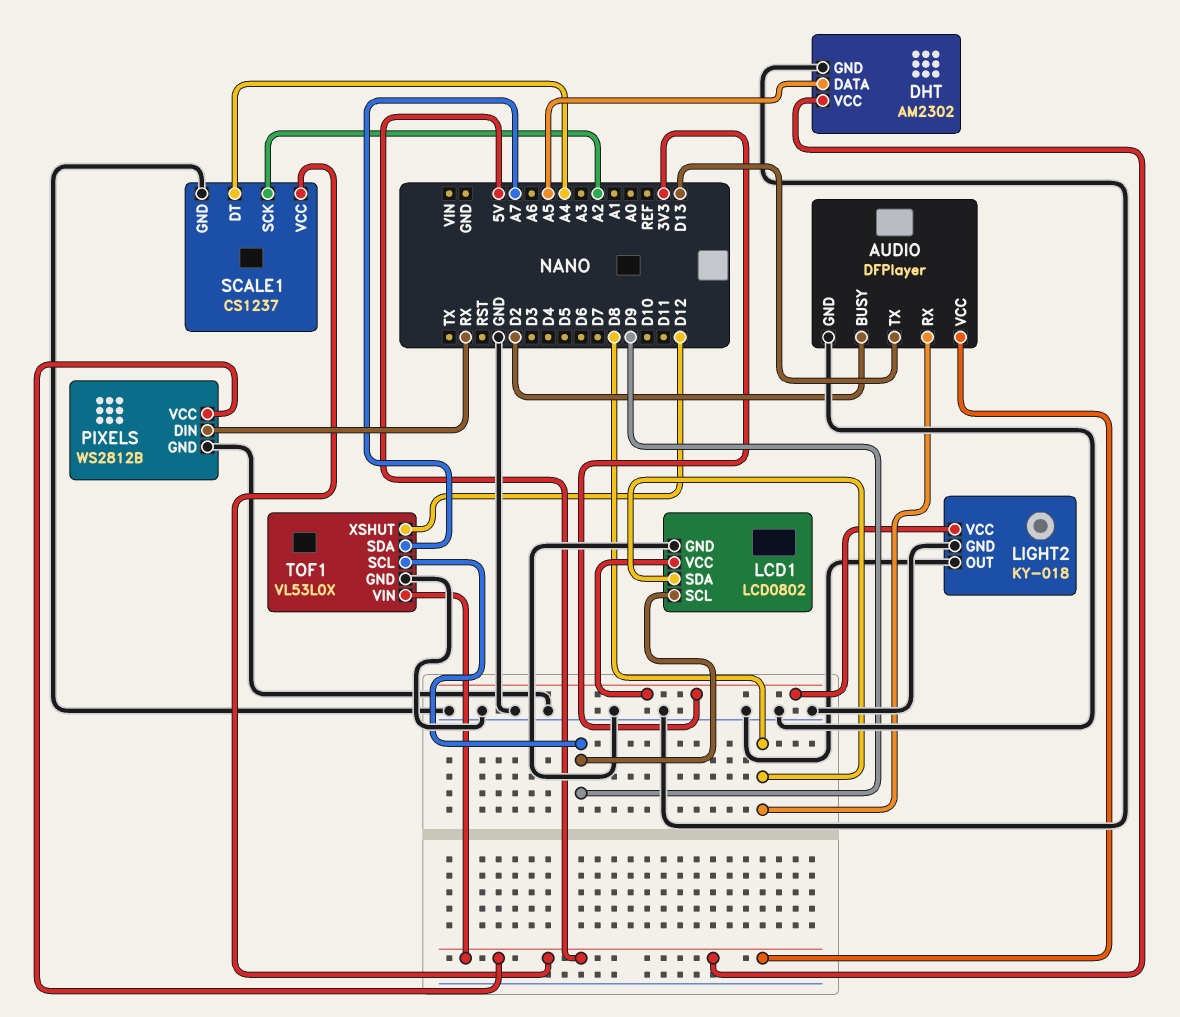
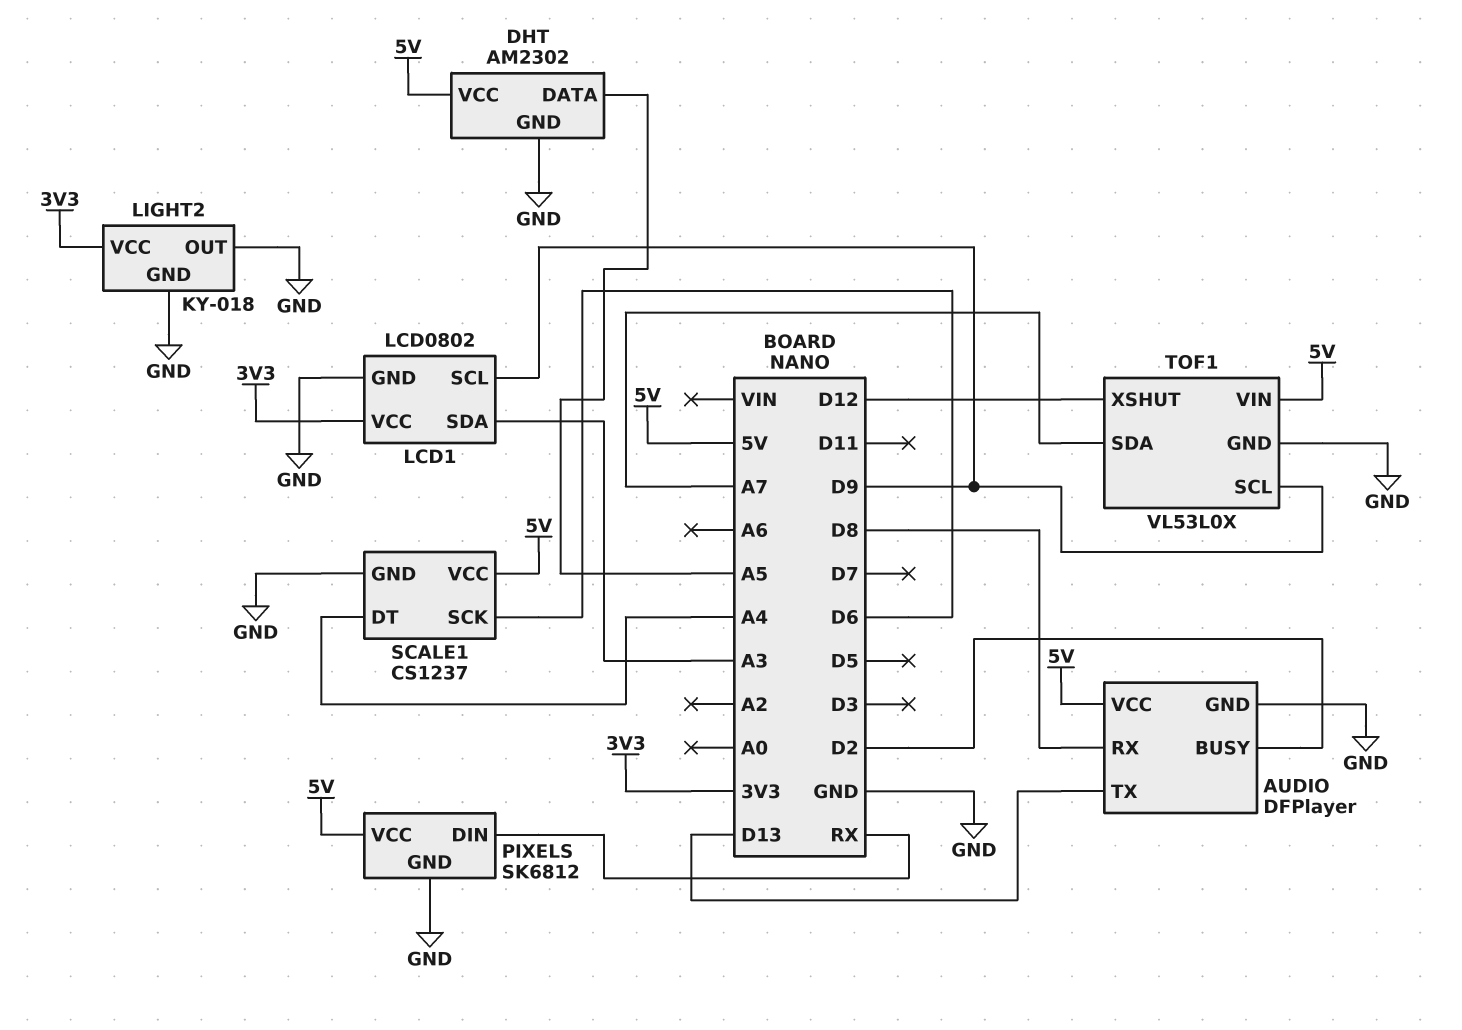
LCD1 pin SDA: D8 -> A3
PIXELS: WS2812B -> SK6812
SCALE1 pin SCK: A2 -> D6

